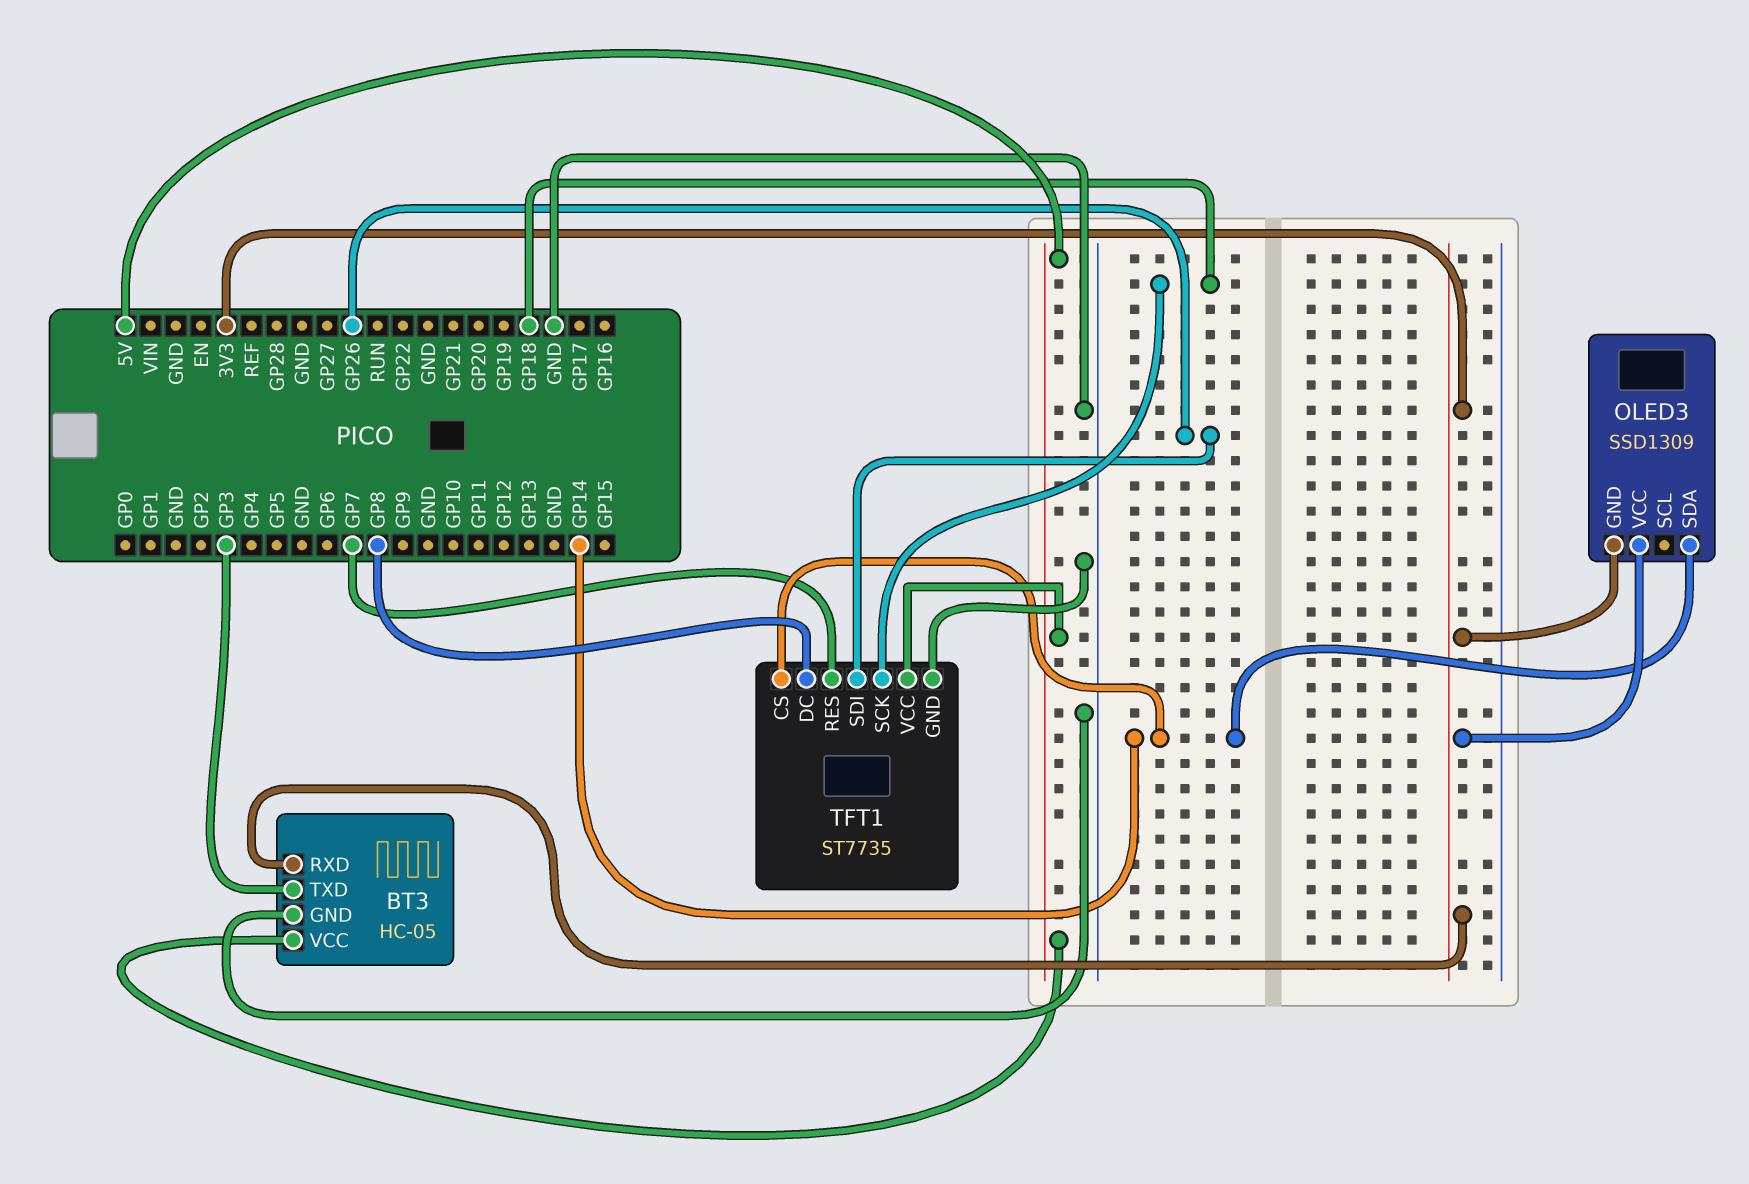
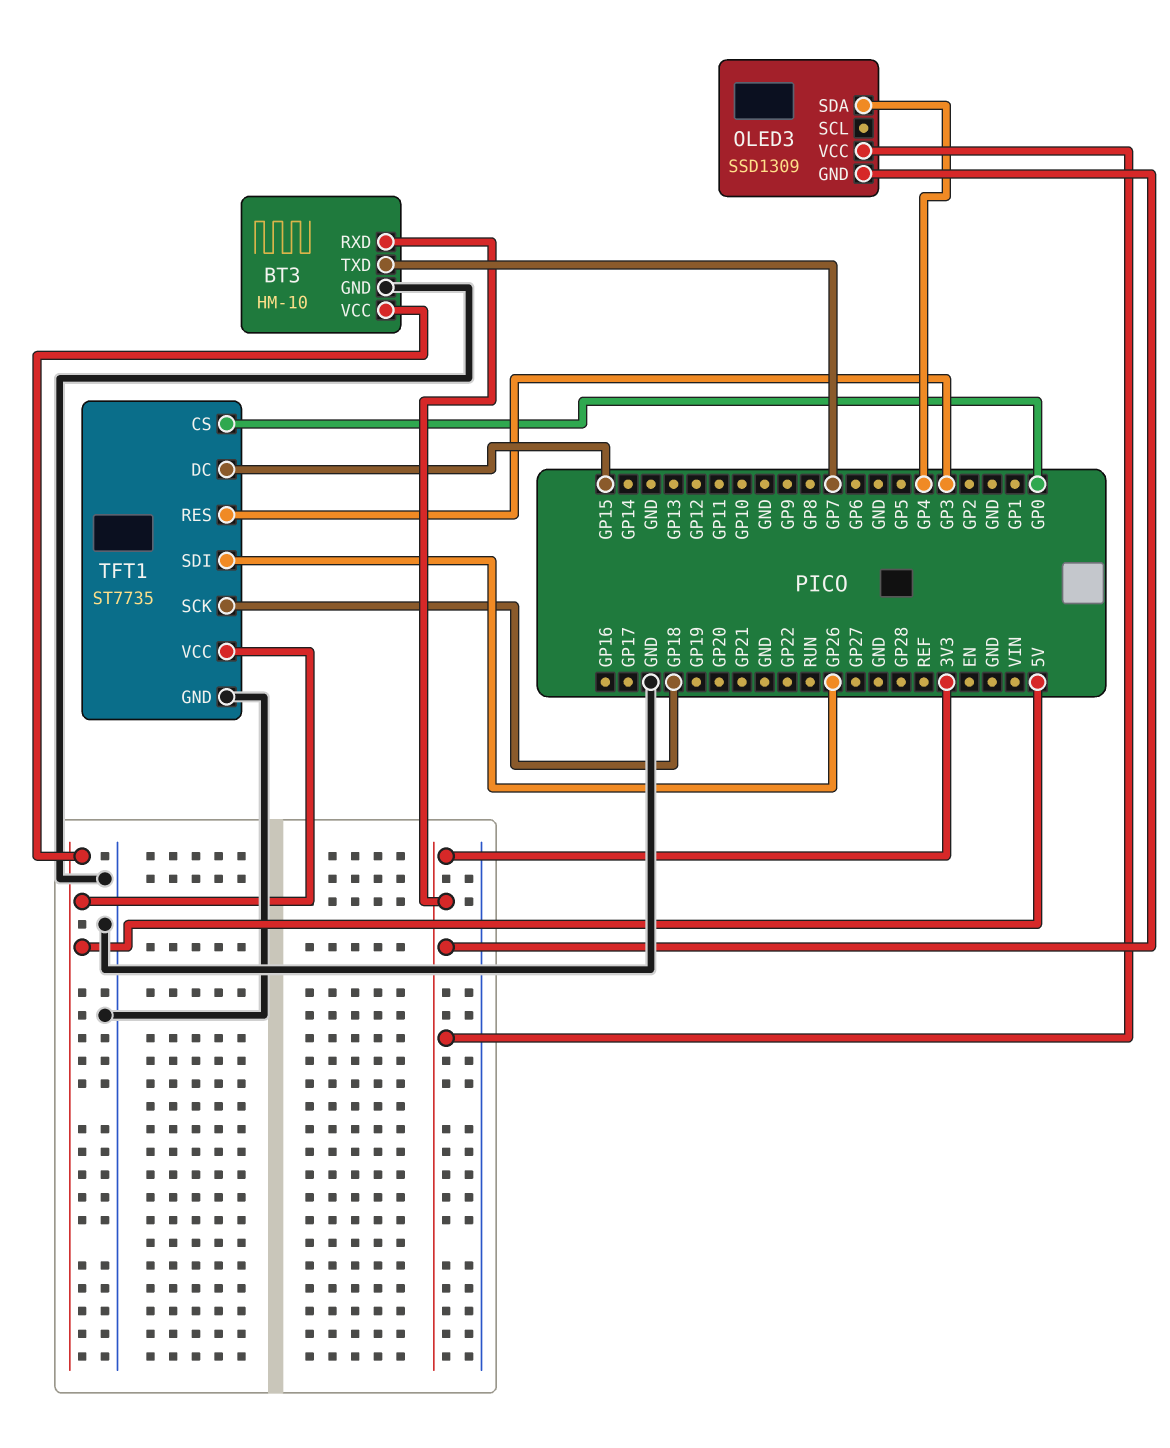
BT3: HC-05 -> HM-10
BT3 pin TXD: GP3 -> GP7
OLED3 pin SDA: GP14 -> GP4
TFT1 pin CS: GP14 -> GP0
TFT1 pin DC: GP8 -> GP15
TFT1 pin RES: GP7 -> GP3

